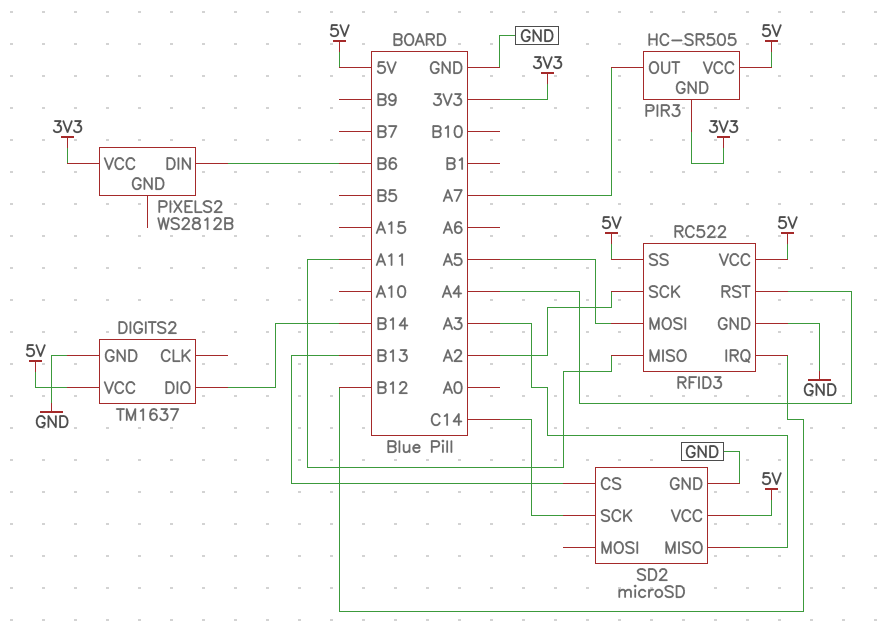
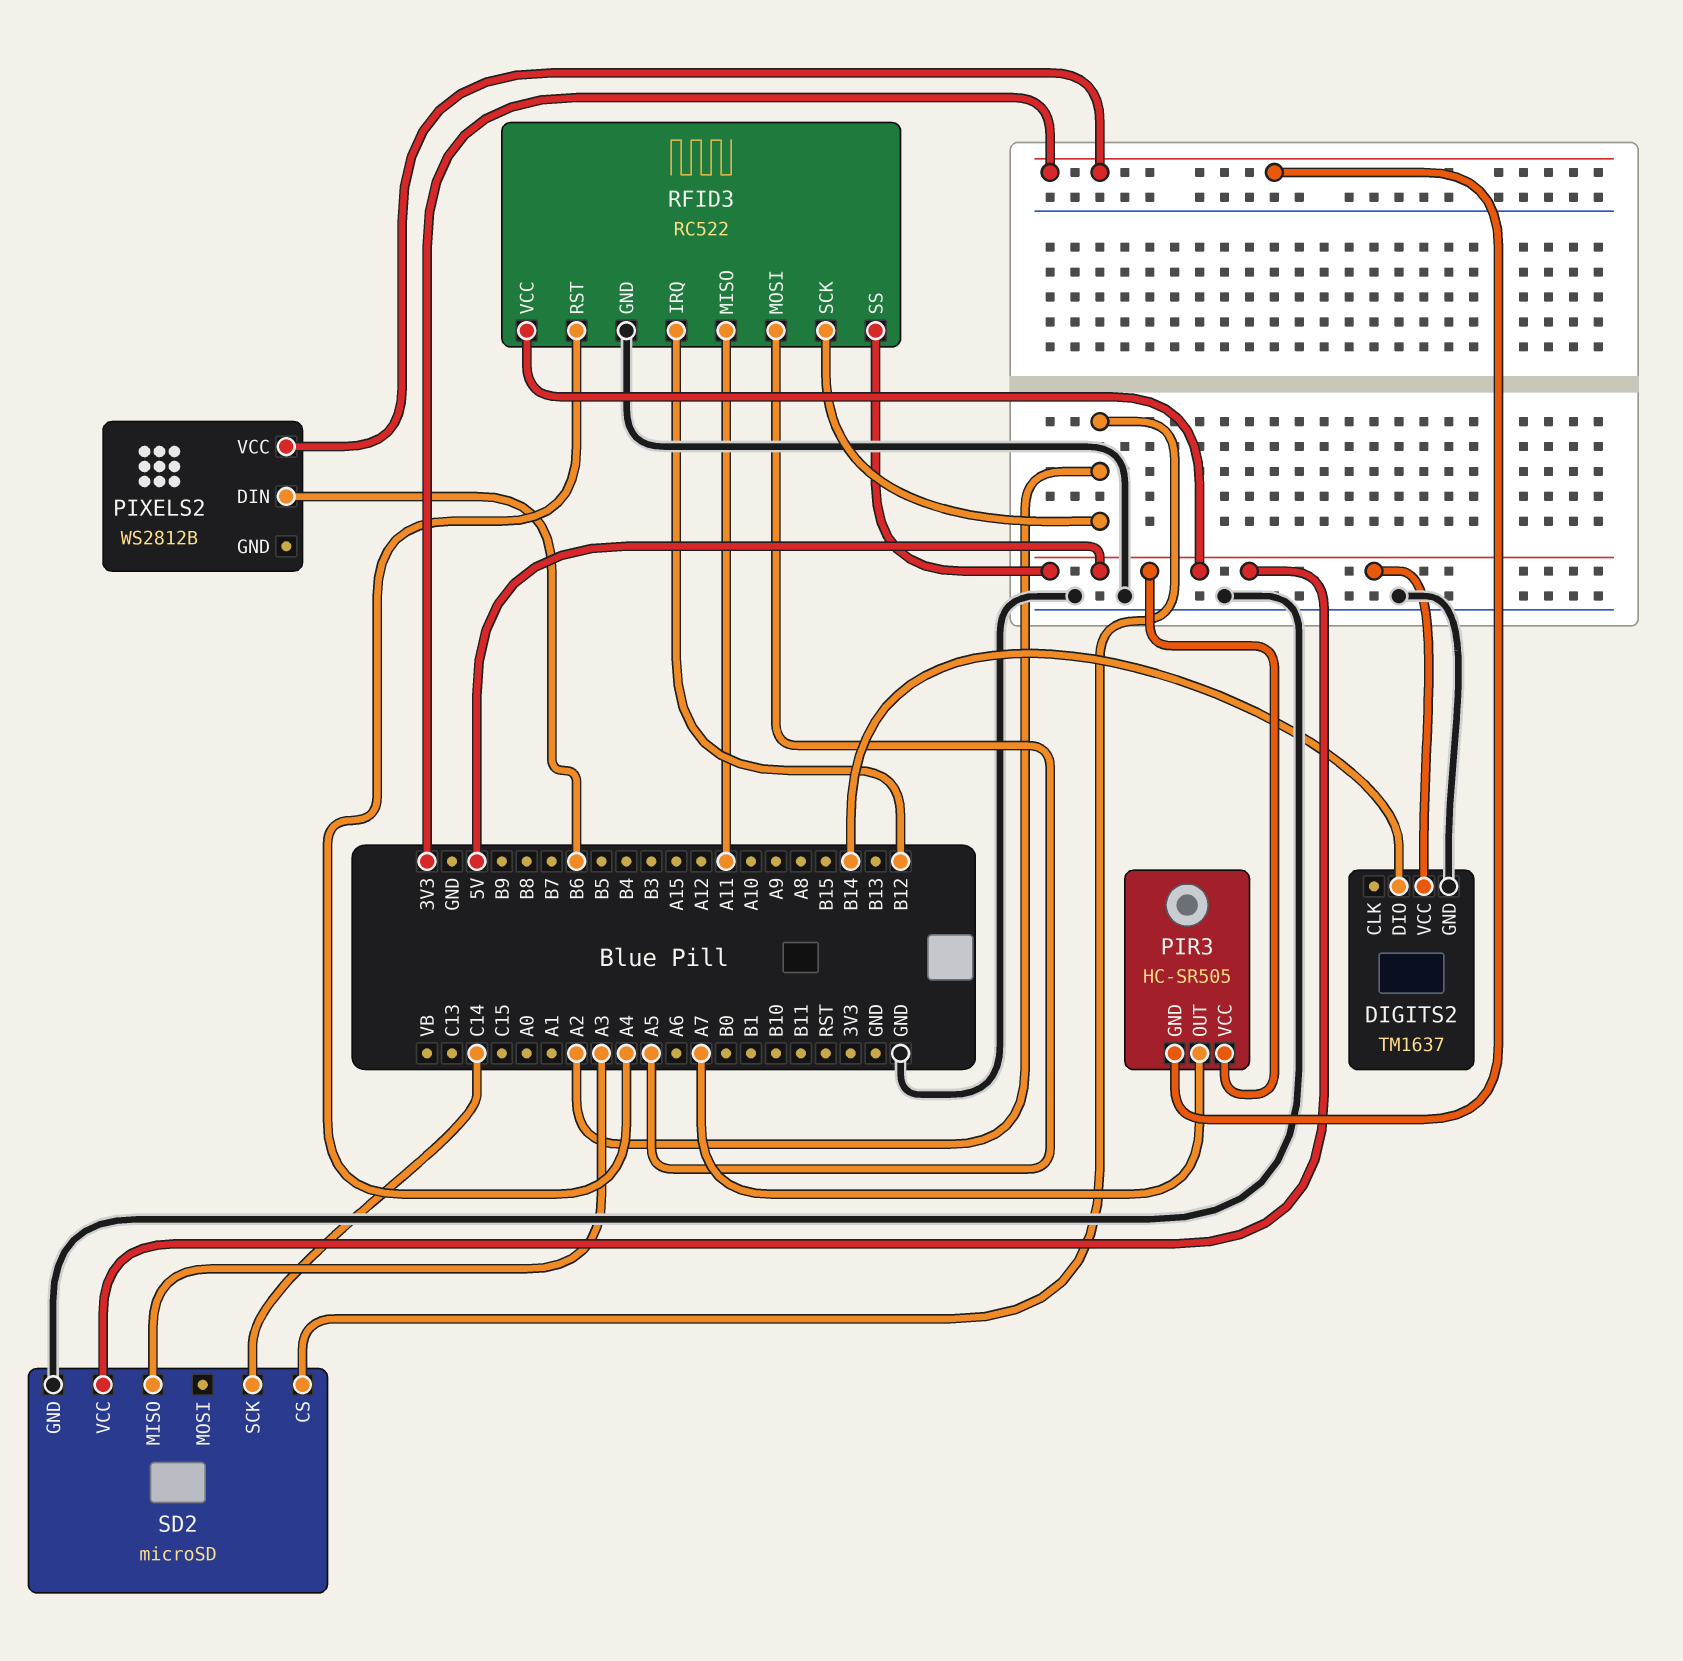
SD2 pin CS: B13 -> A2

